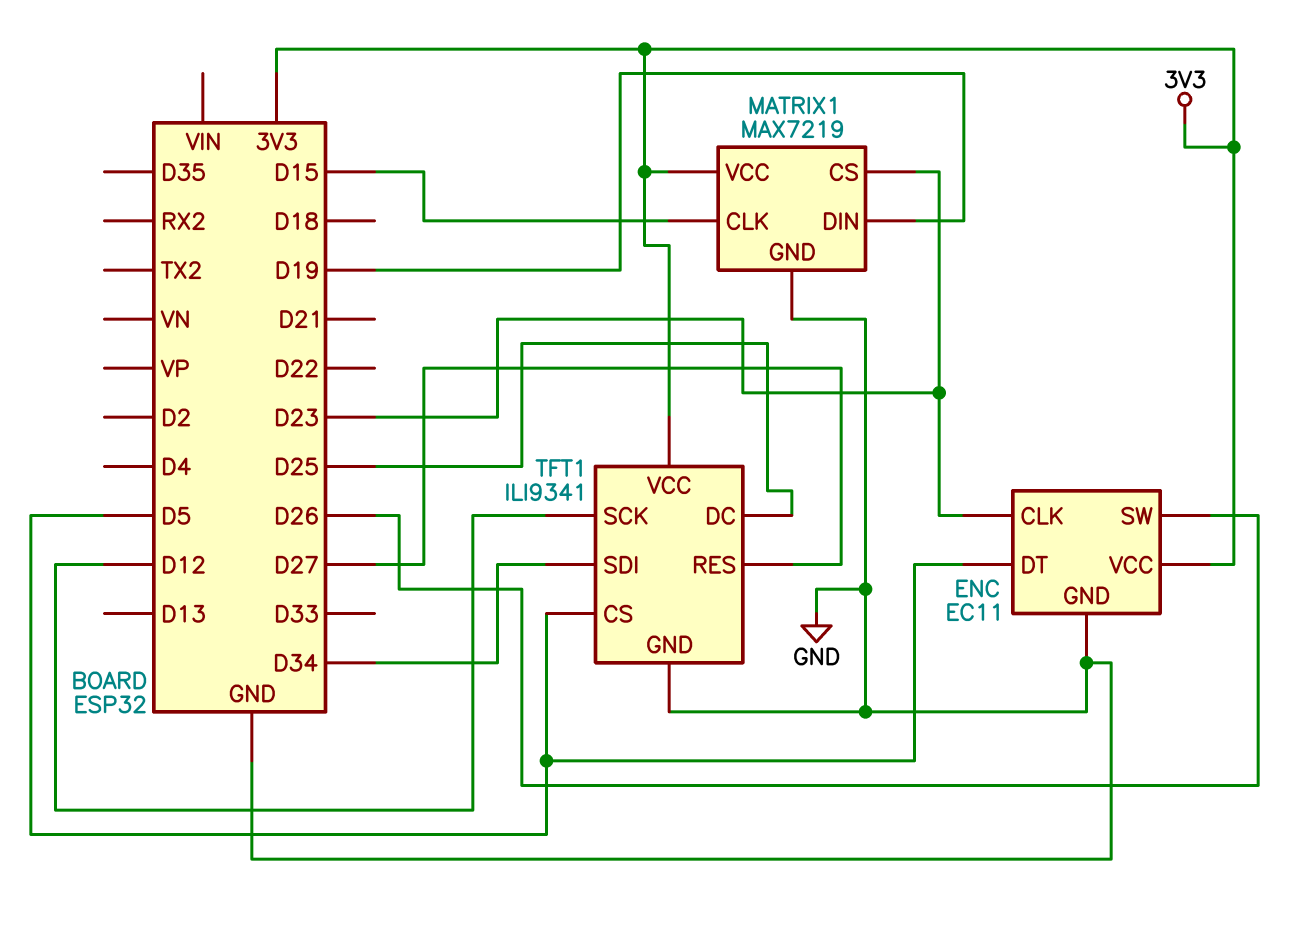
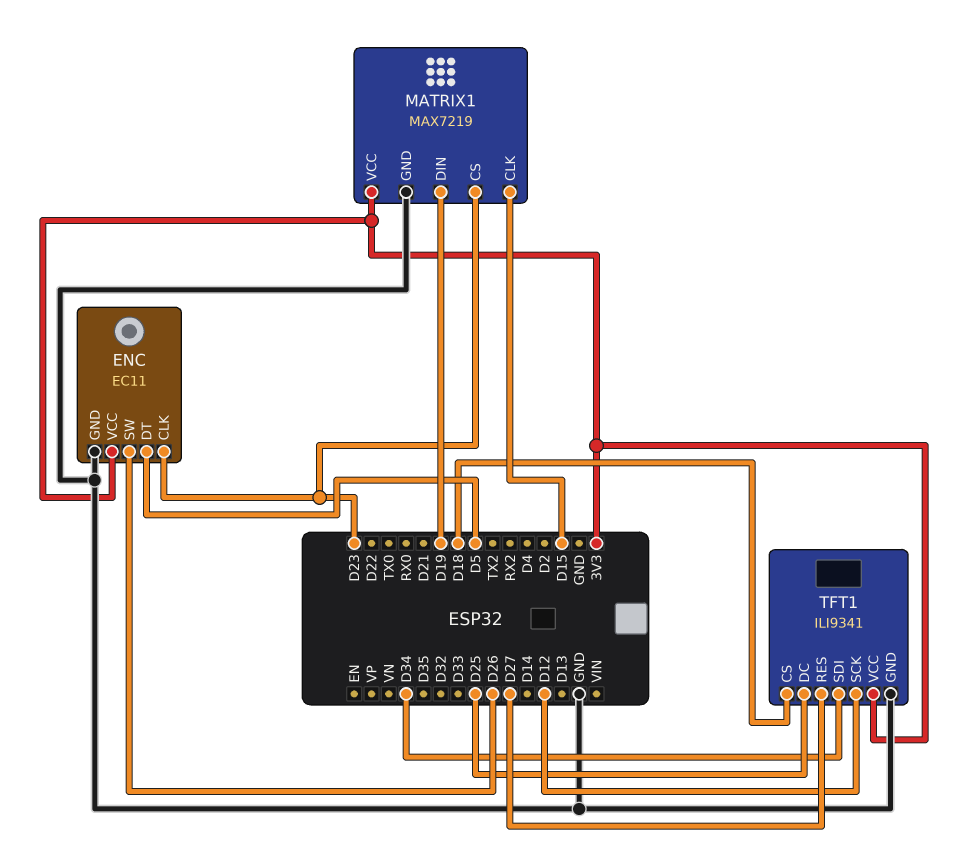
TFT1 pin CS: D5 -> D18

